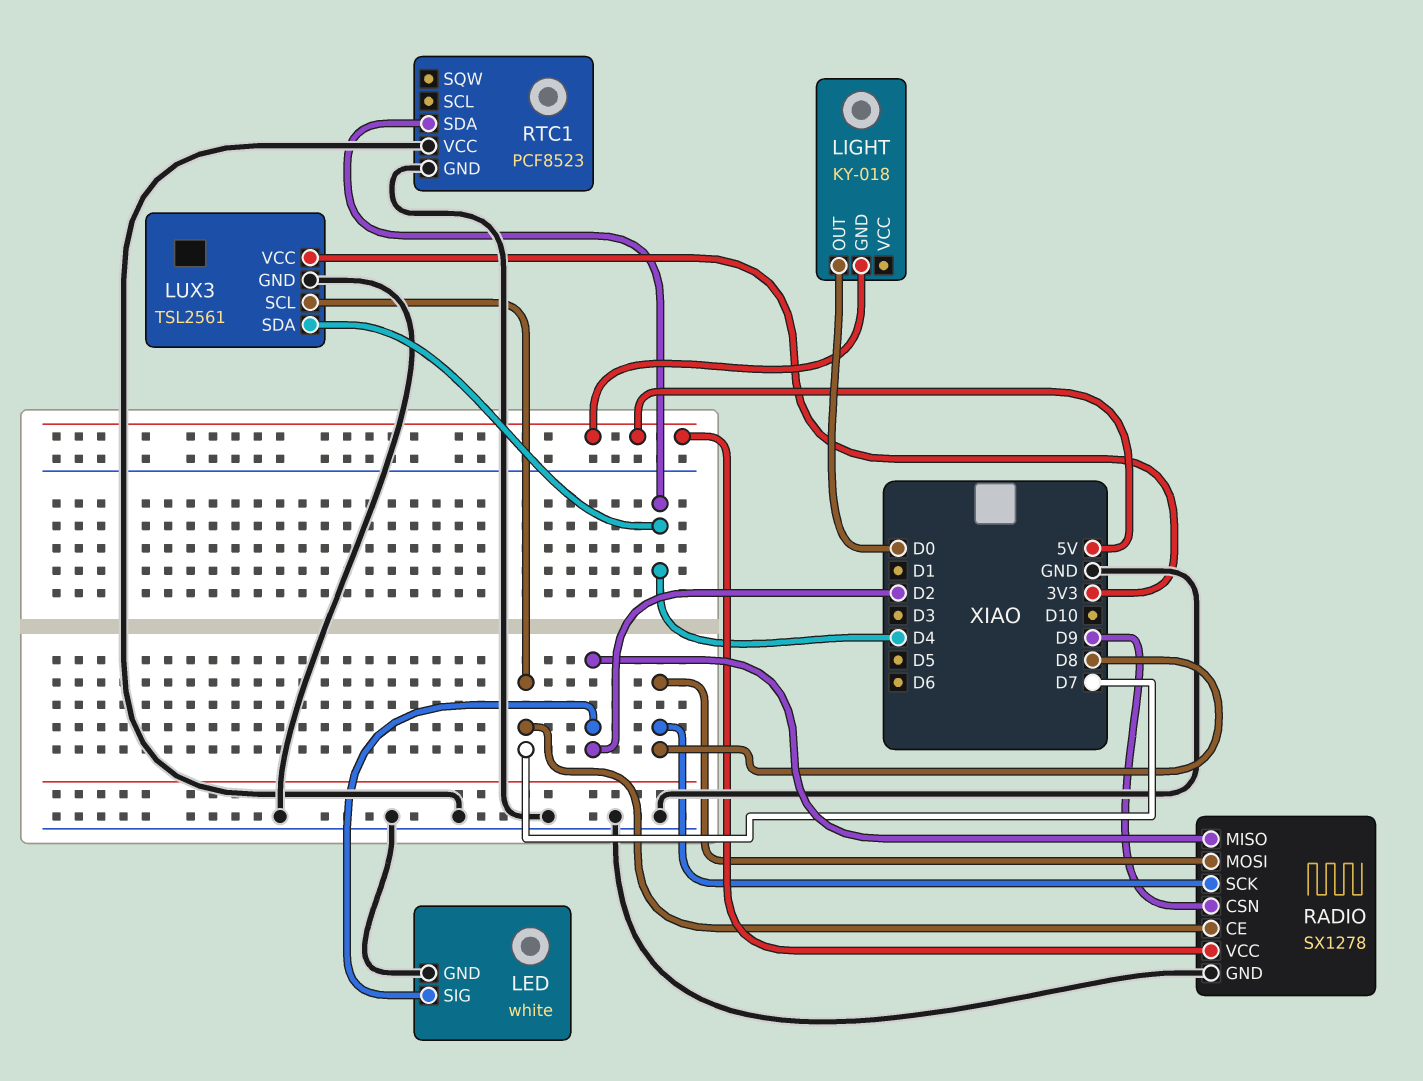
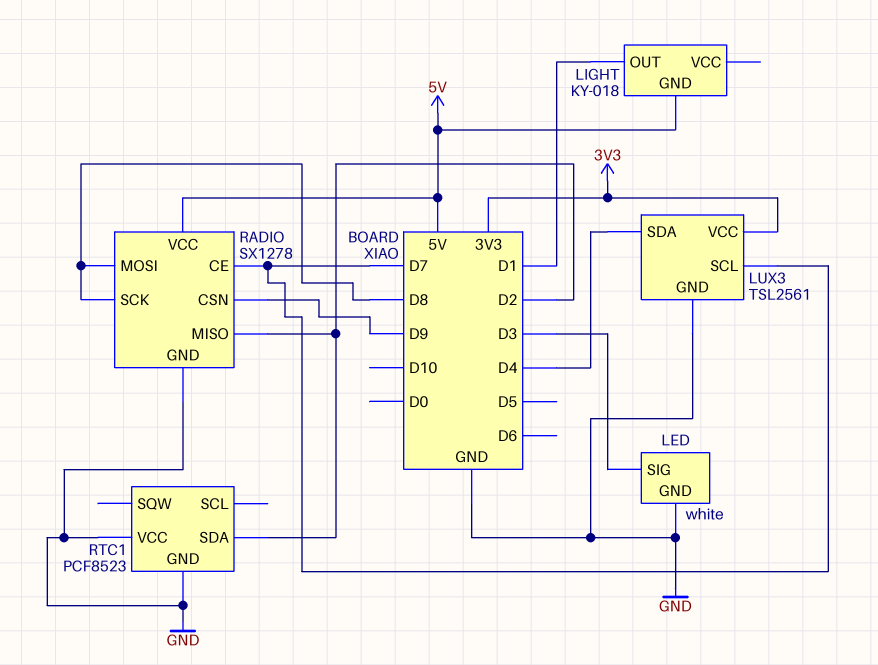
LED pin SIG: D2 -> D3
LIGHT pin OUT: D0 -> D1
RTC1 pin SDA: D4 -> D2

